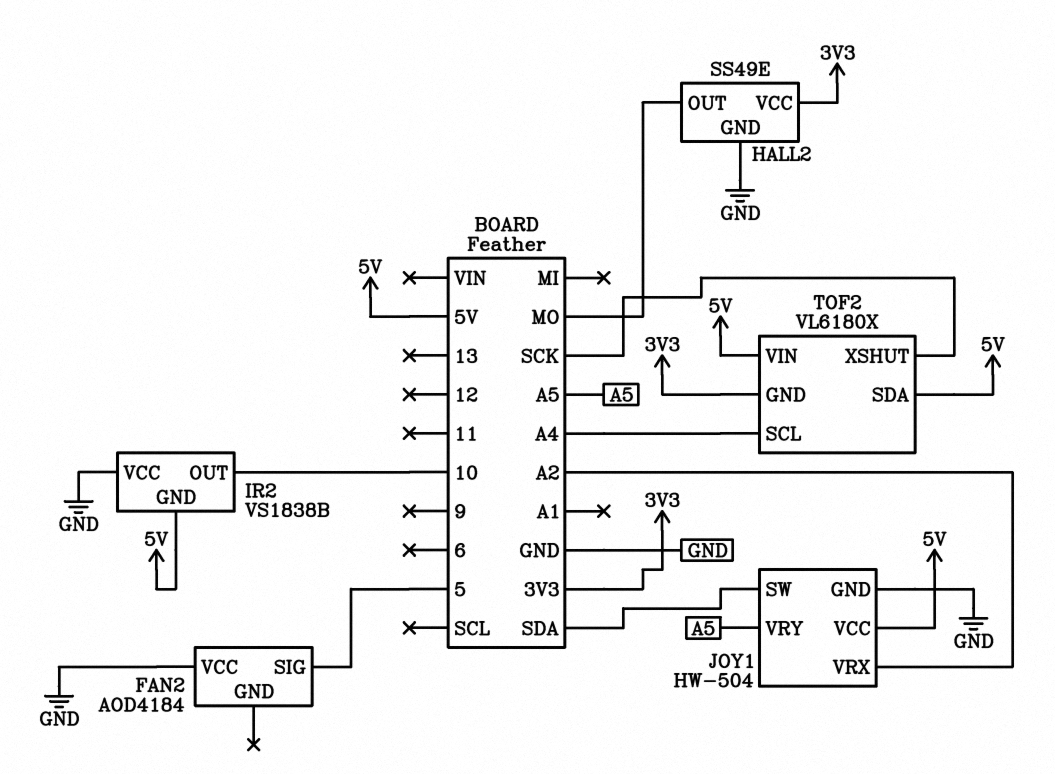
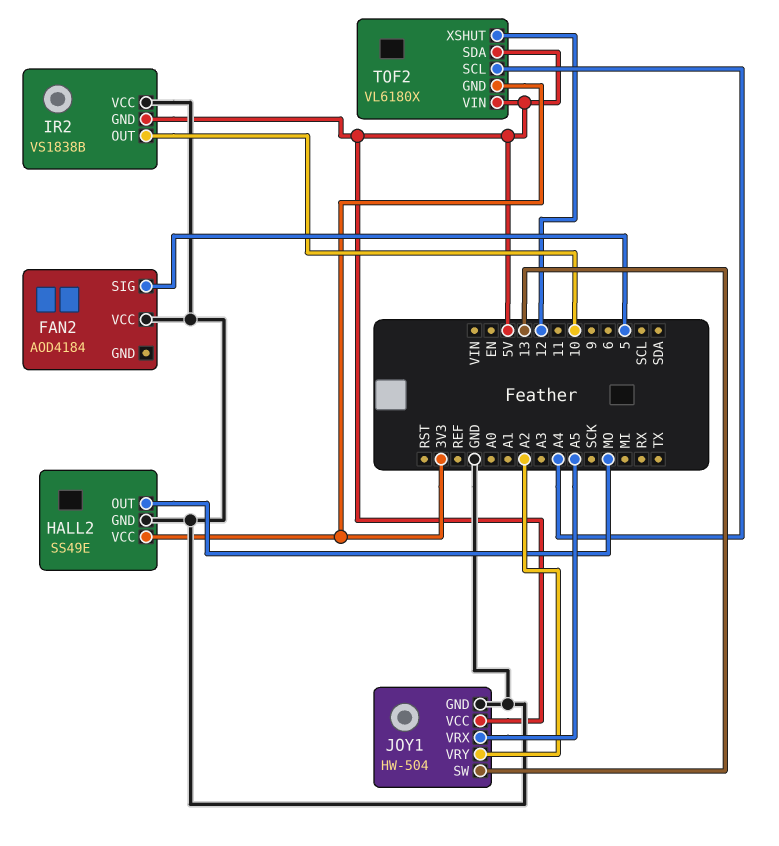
JOY1 pin SW: SDA -> 13
JOY1 pin VRX: A2 -> A5
JOY1 pin VRY: A5 -> A2
TOF2 pin XSHUT: SCK -> 12

